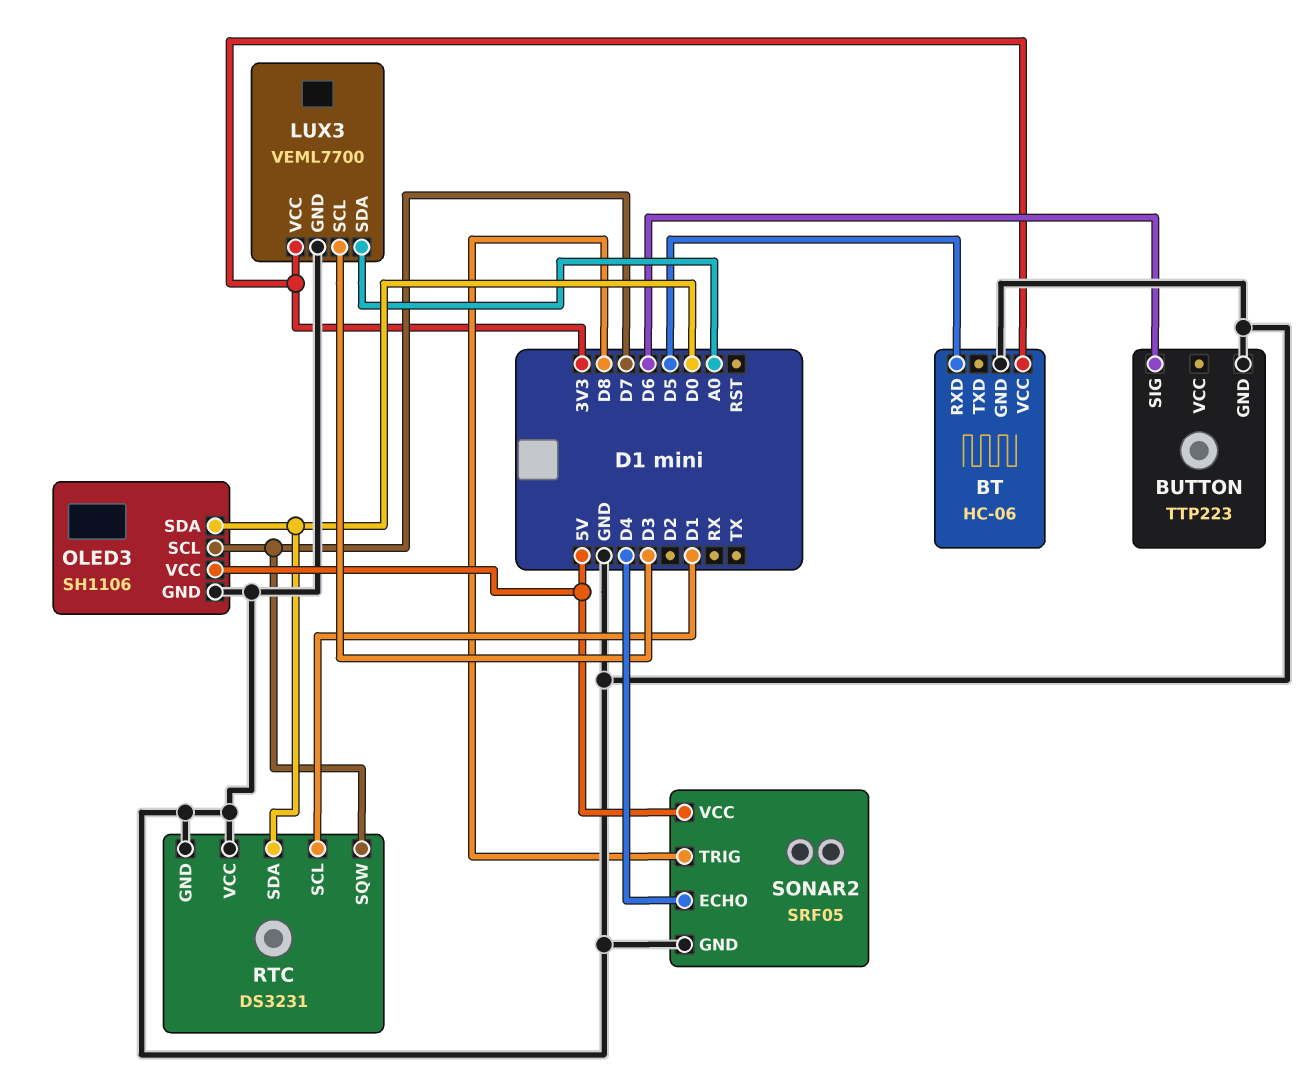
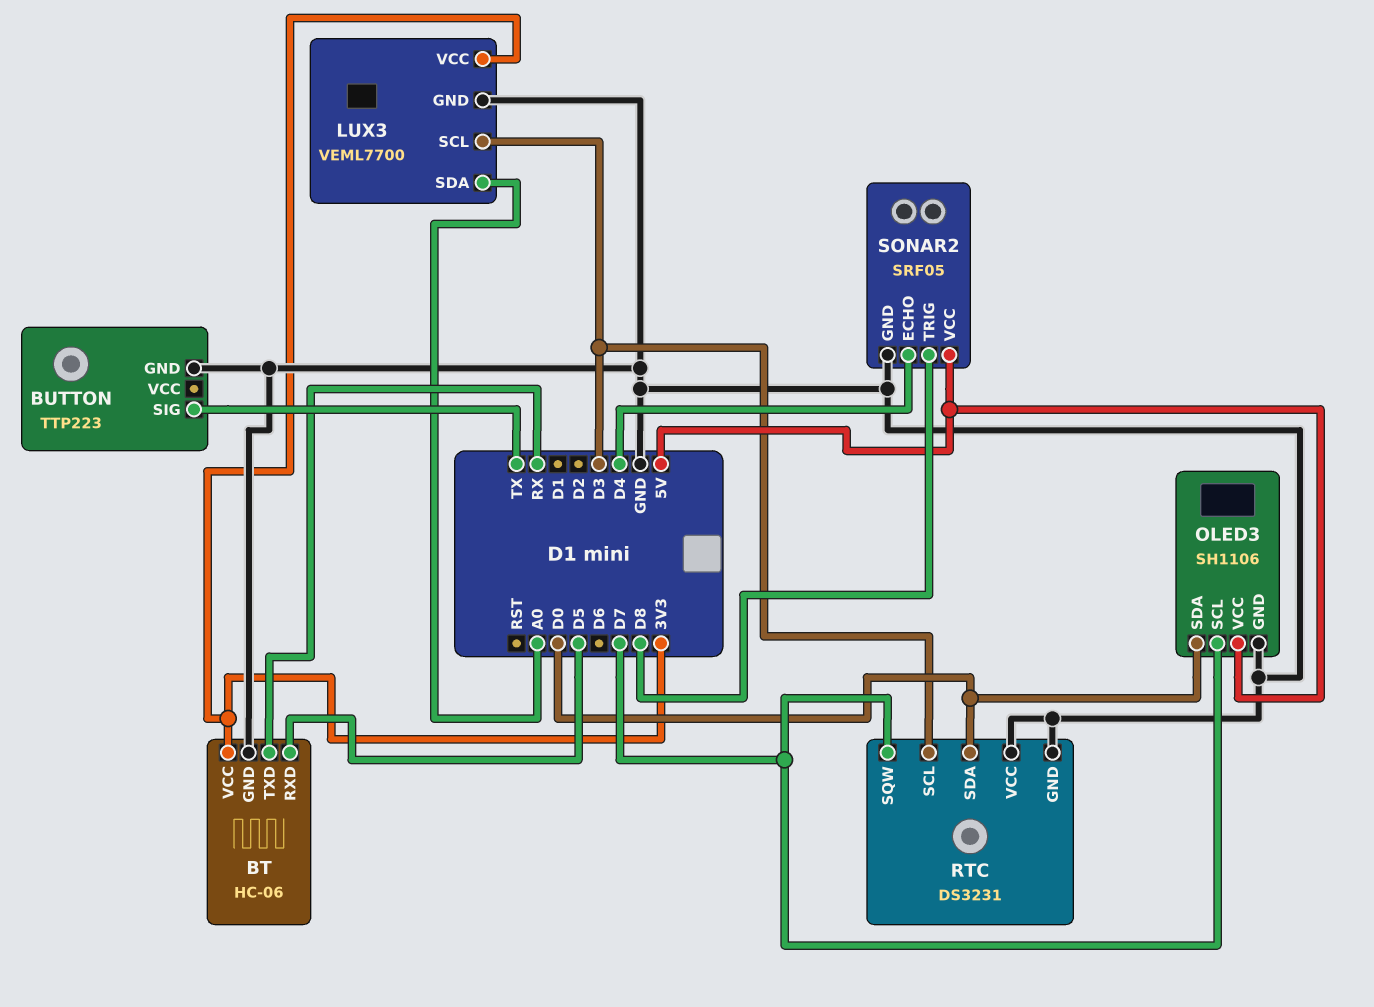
BT pin TXD: none -> RX
BUTTON pin SIG: D6 -> TX
RTC pin SCL: D1 -> D3

